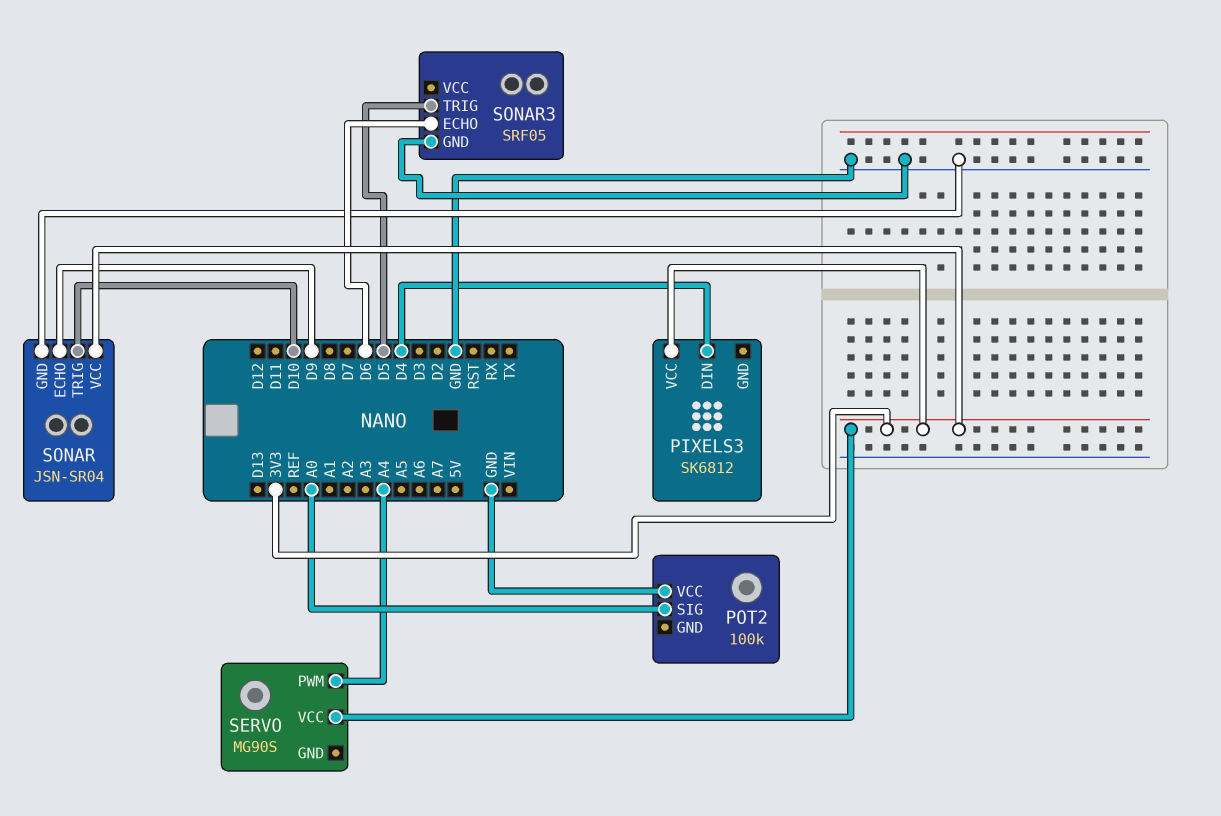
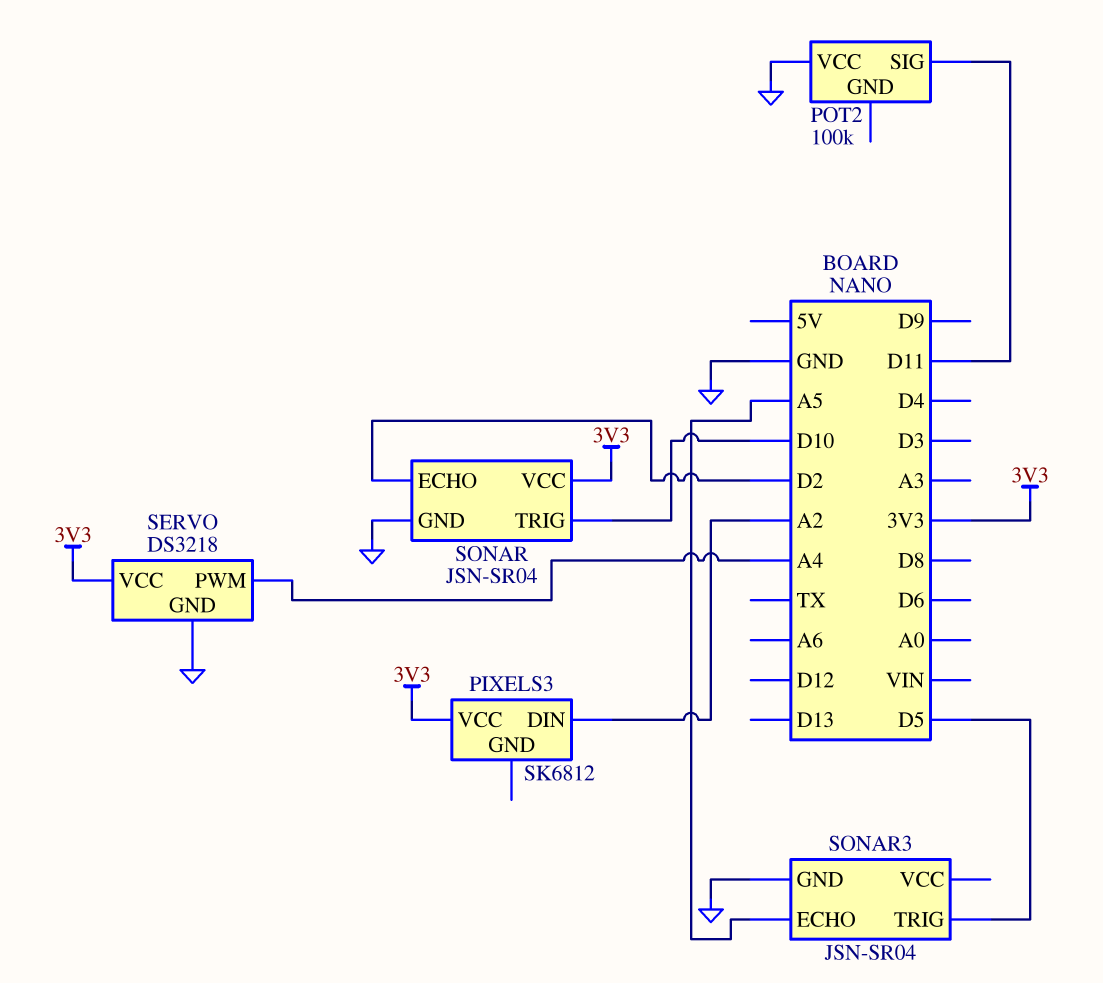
PIXELS3 pin DIN: D4 -> A2
POT2 pin SIG: A0 -> D11
SERVO: MG90S -> DS3218
SERVO pin GND: none -> GND
SONAR pin ECHO: D9 -> D2
SONAR3: SRF05 -> JSN-SR04
SONAR3 pin ECHO: D6 -> A5

